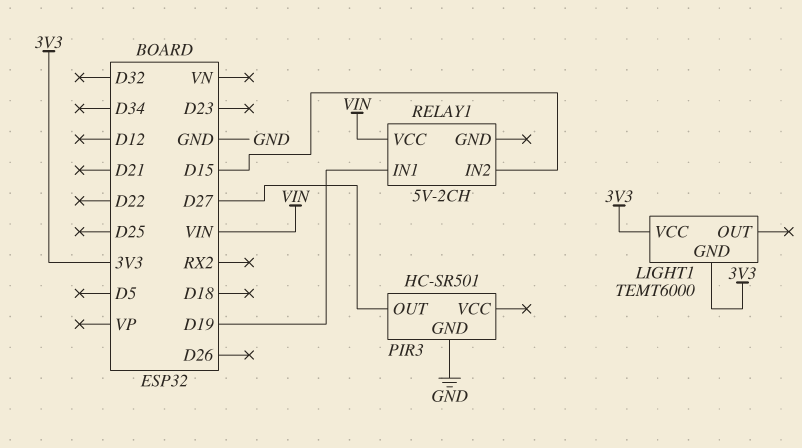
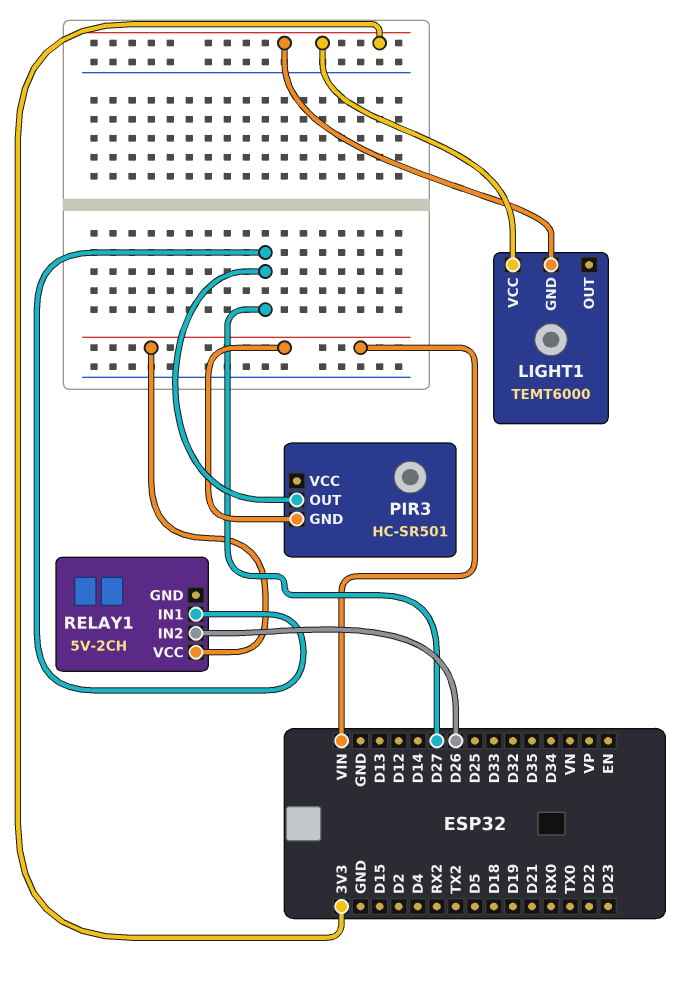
PIR3 pin GND: GND -> VIN
RELAY1 pin IN1: D19 -> D27
RELAY1 pin IN2: D15 -> D26

